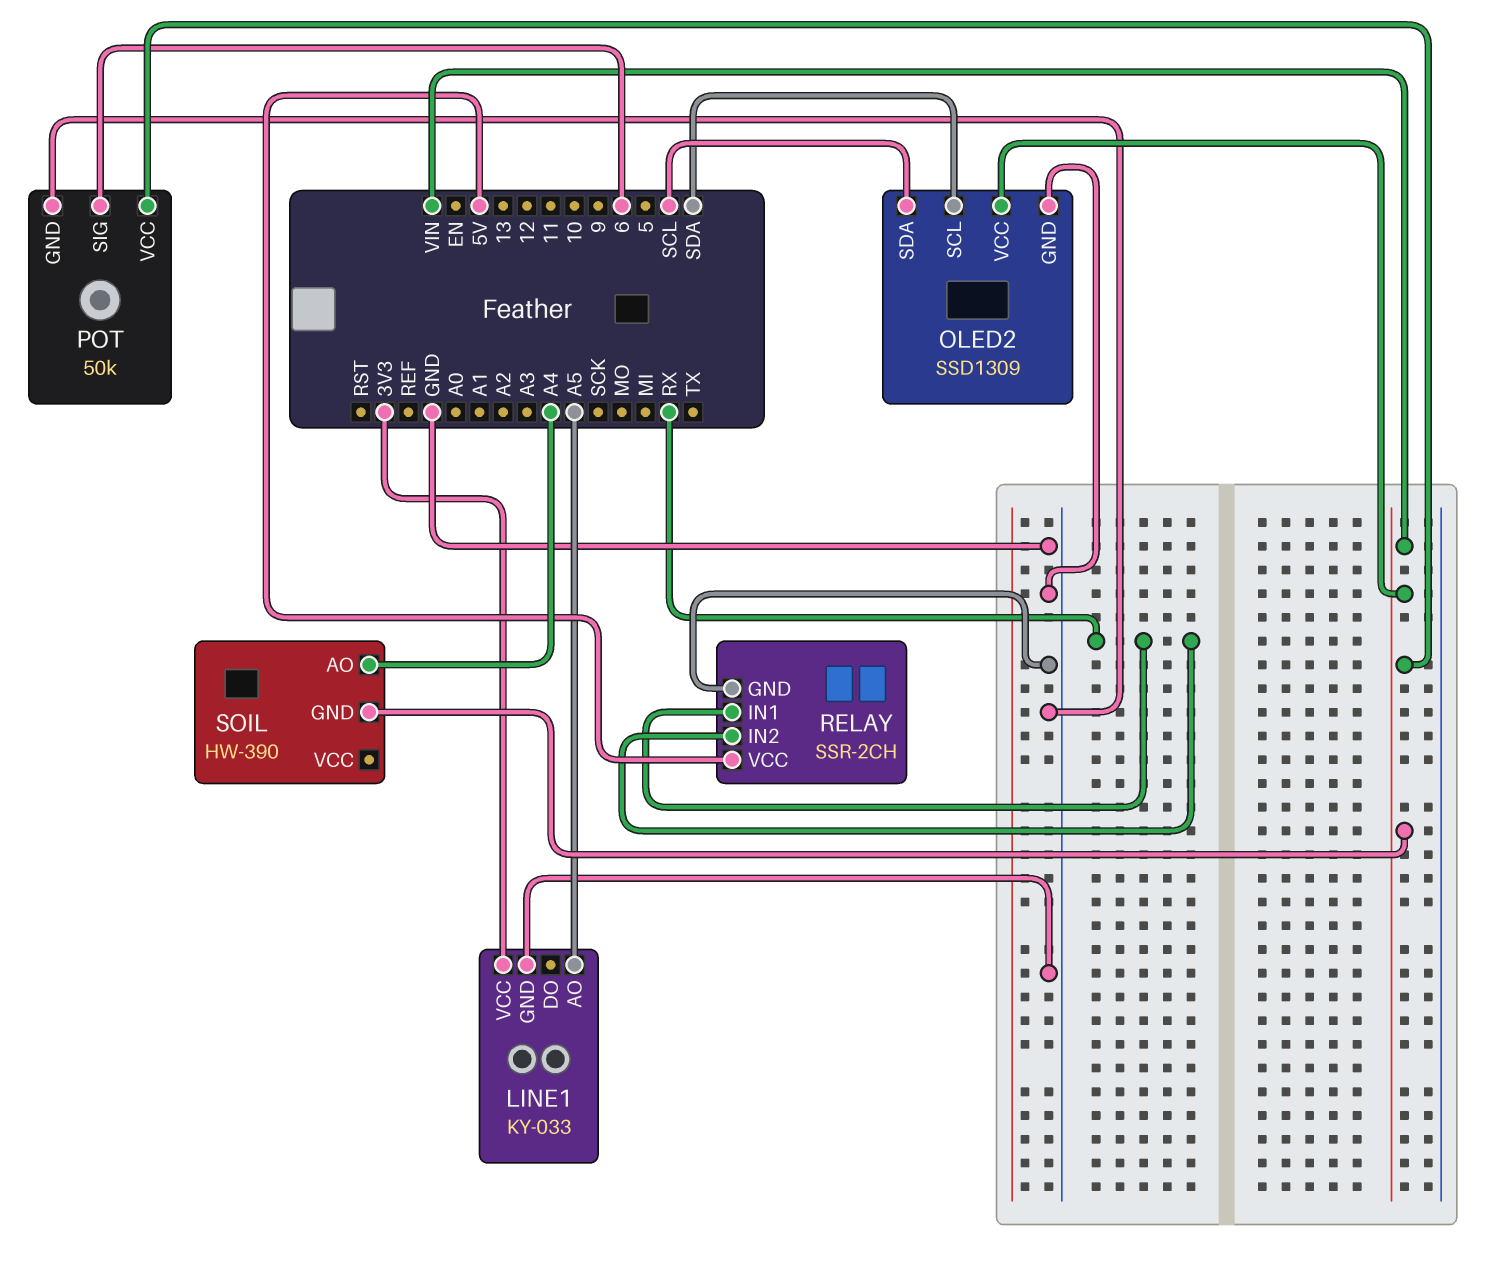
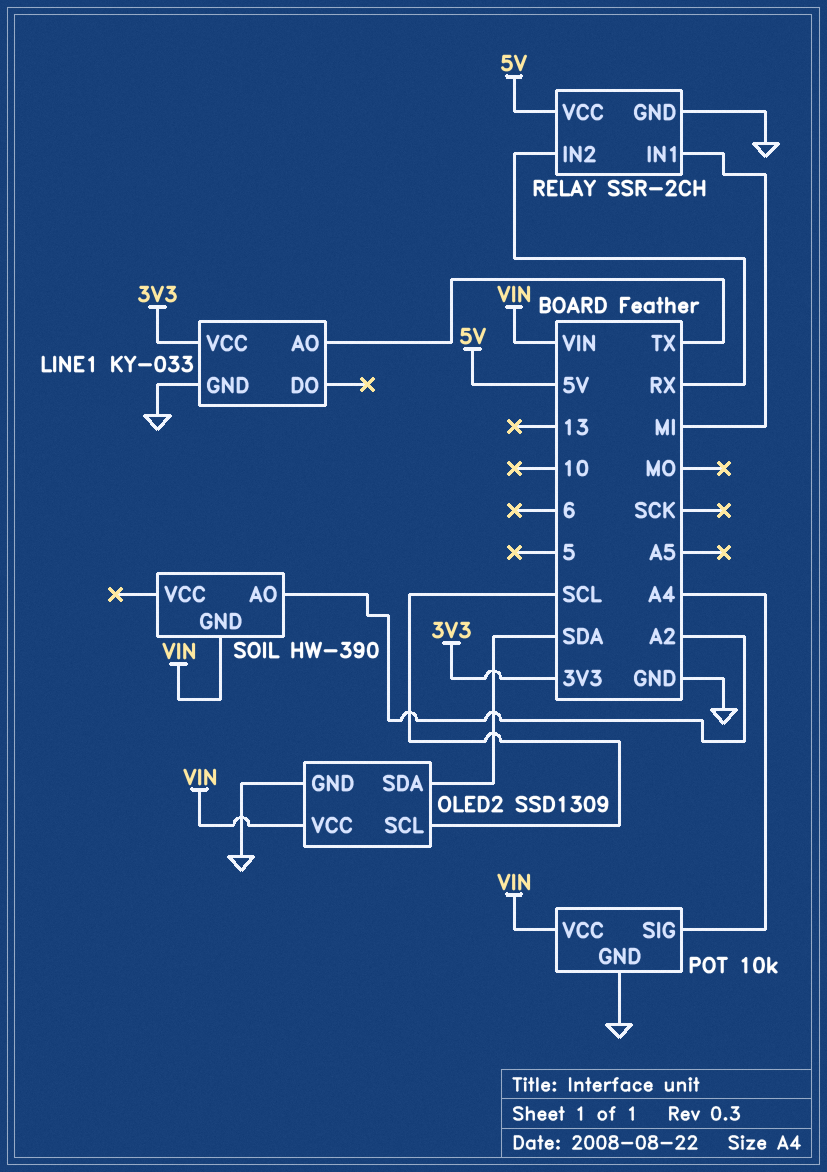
LINE1 pin AO: A5 -> TX
OLED2 pin SCL: SDA -> SCL
OLED2 pin SDA: SCL -> SDA
POT: 50k -> 10k
POT pin SIG: 6 -> A4
RELAY pin IN1: RX -> MI
SOIL pin AO: A4 -> A2

